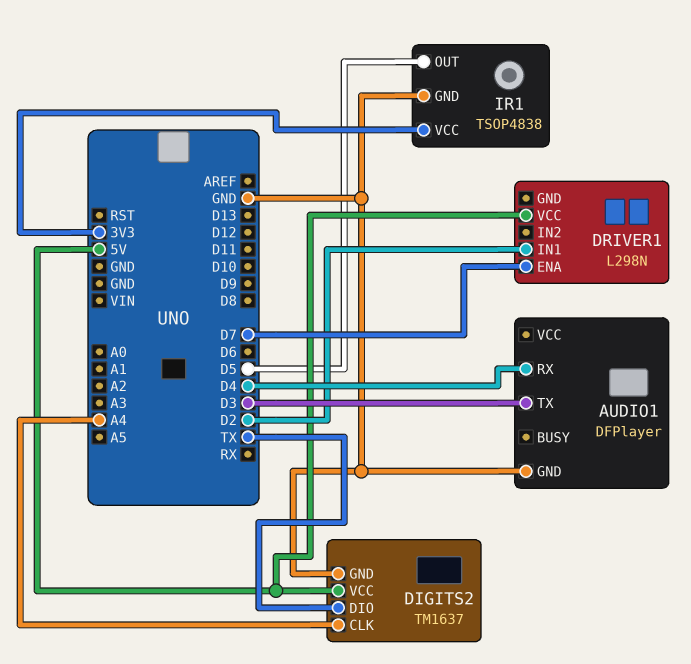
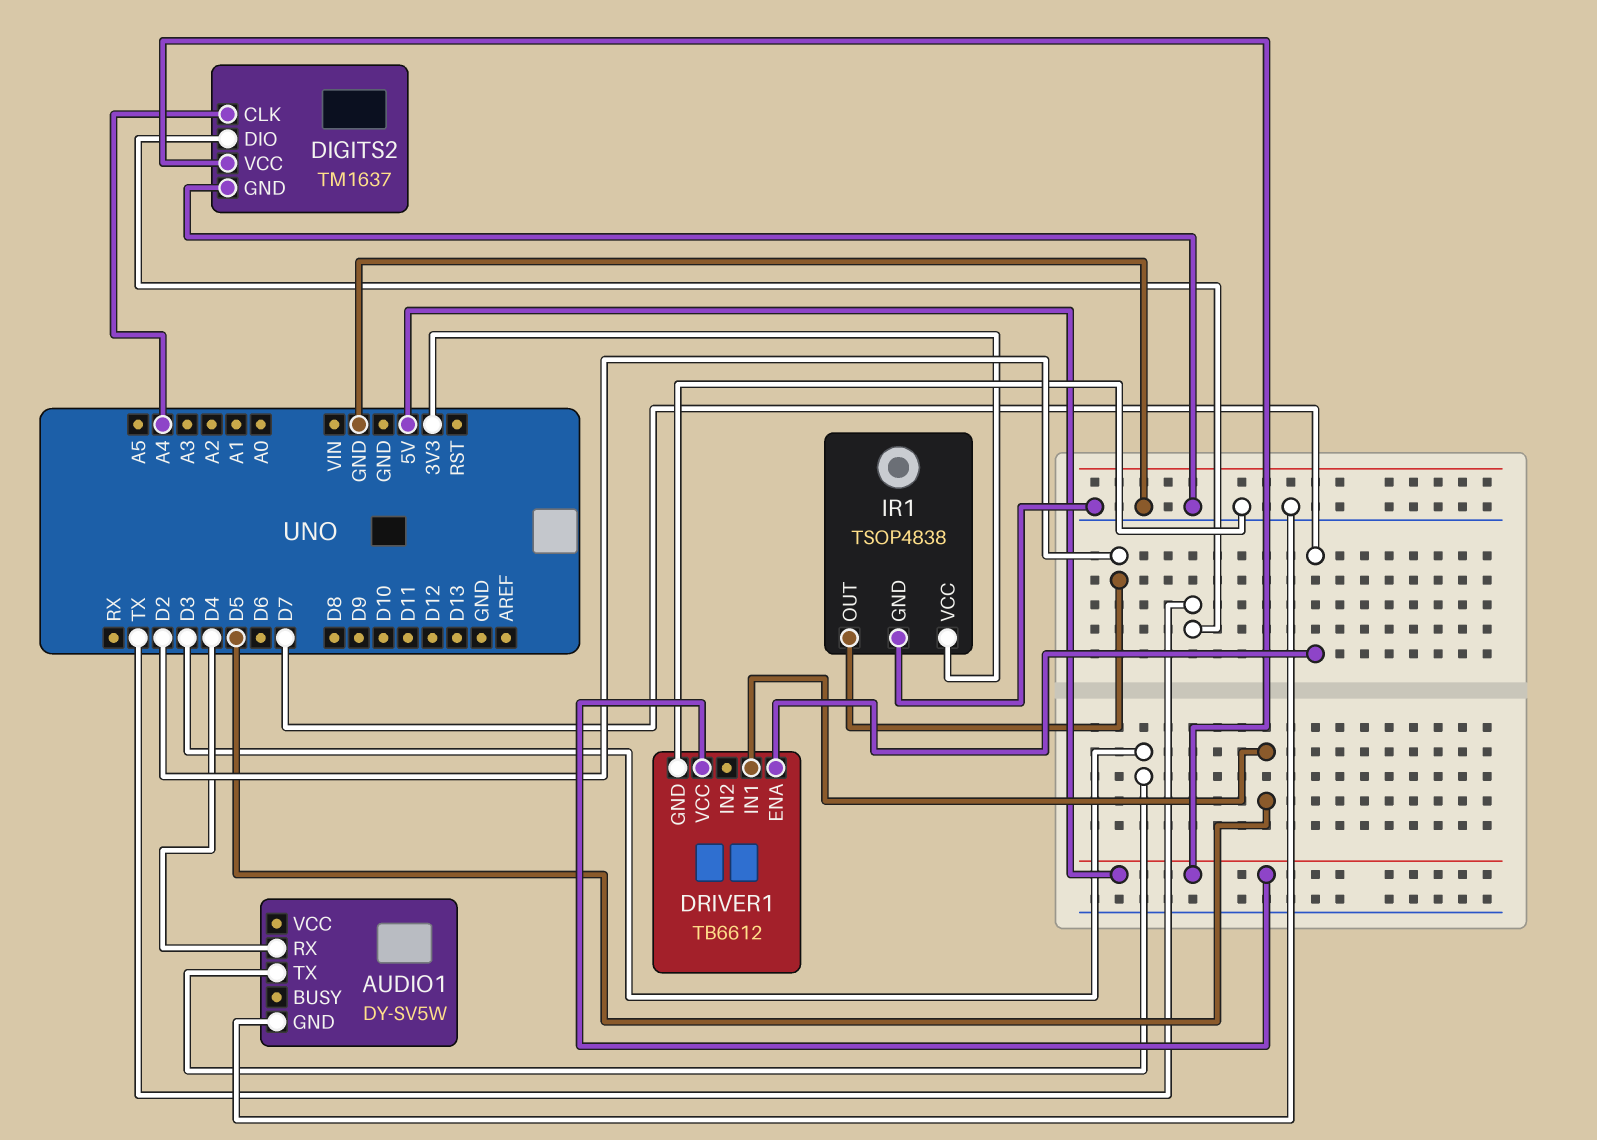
AUDIO1: DFPlayer -> DY-SV5W
DRIVER1: L298N -> TB6612
DRIVER1 pin GND: none -> GND
DRIVER1 pin IN1: D2 -> D5
IR1 pin OUT: D5 -> D2

